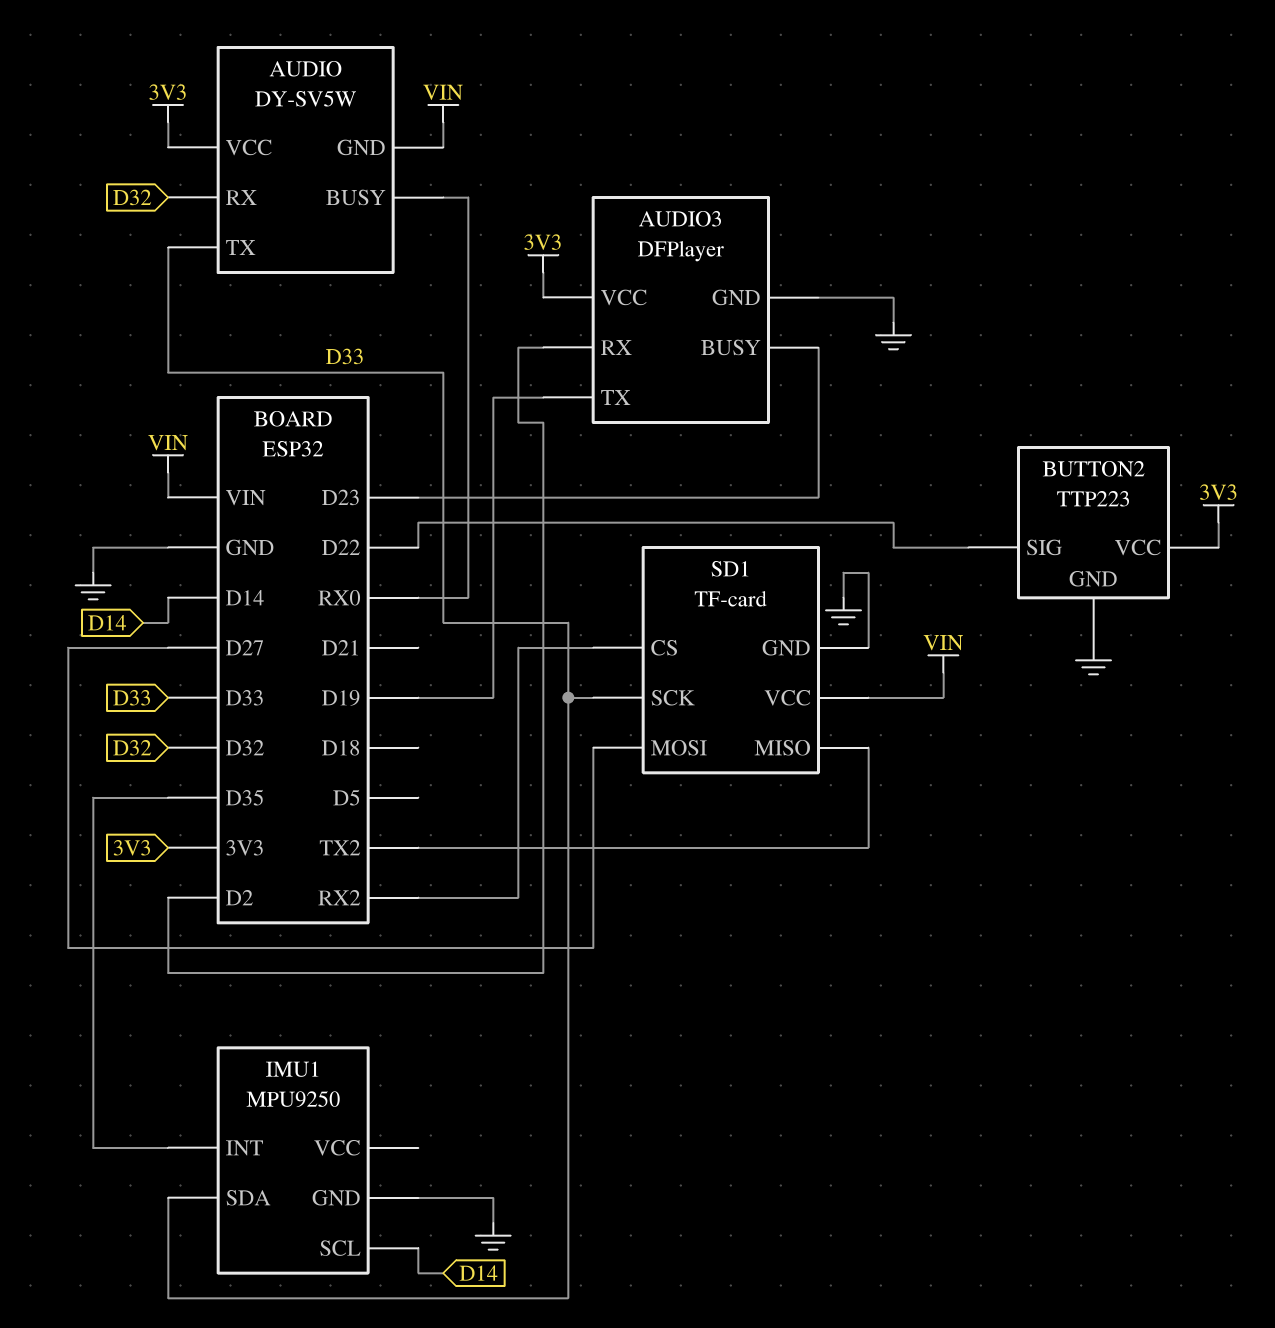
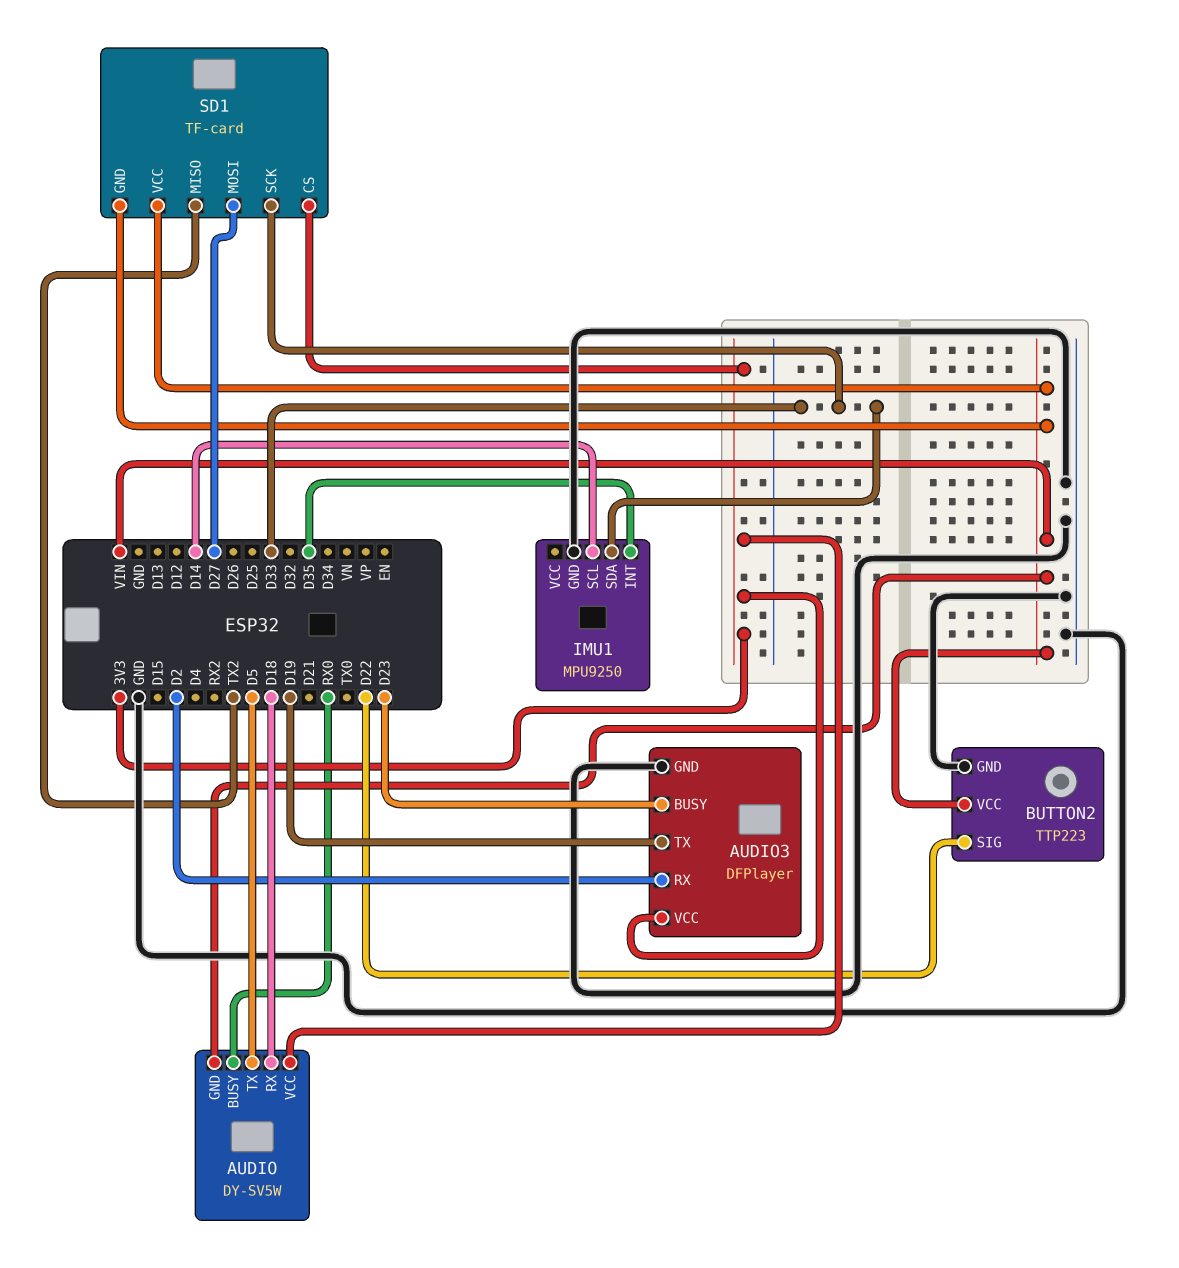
AUDIO pin RX: D32 -> D18
AUDIO pin TX: D33 -> D5
BUTTON2 pin VCC: 3V3 -> VIN
SD1 pin CS: RX2 -> 3V3
SD1 pin GND: GND -> VIN

